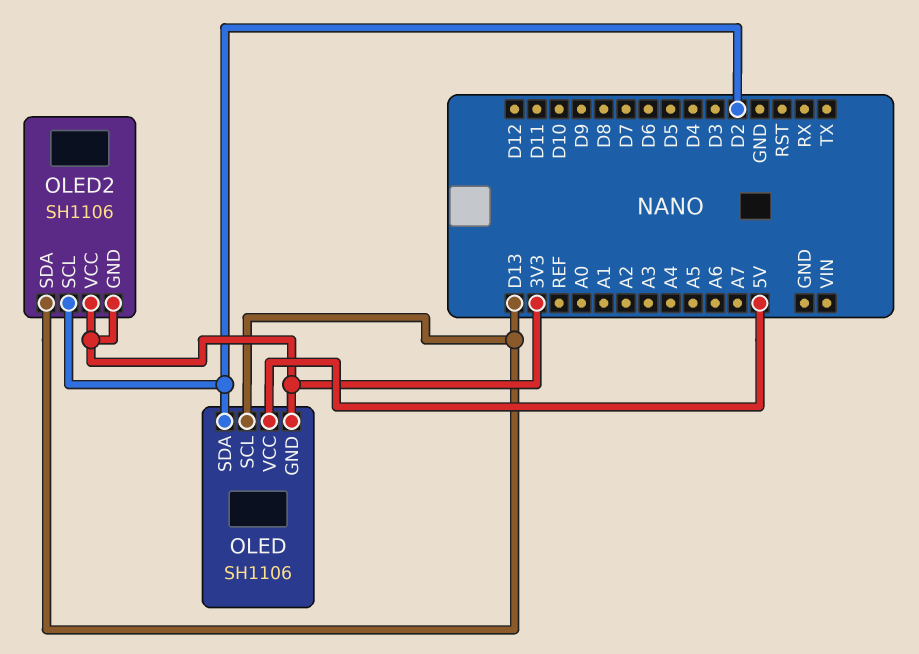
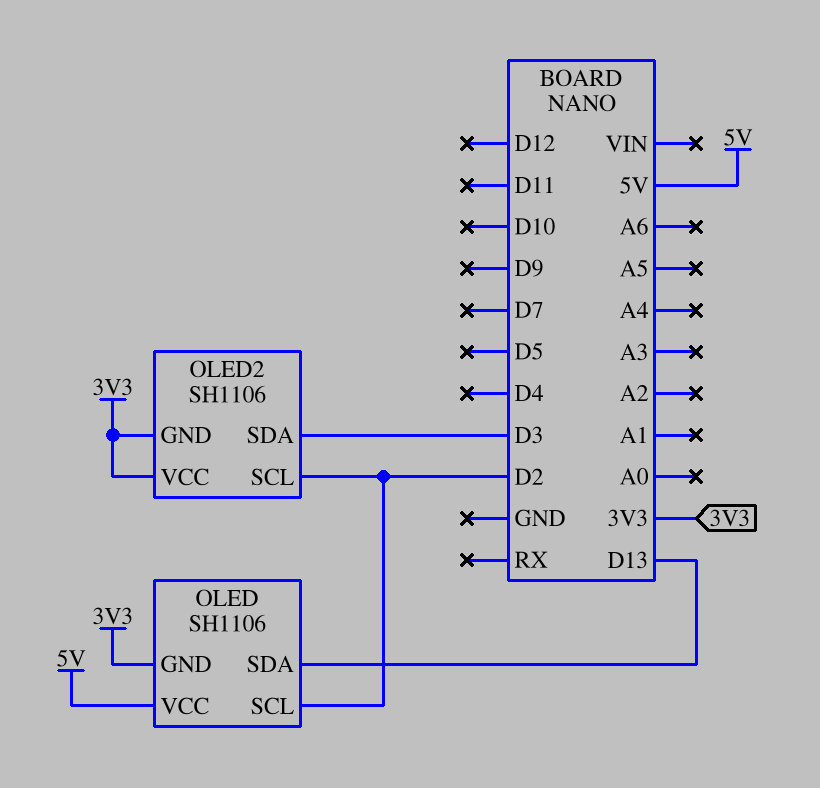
OLED pin SCL: D13 -> D2
OLED pin SDA: D2 -> D13
OLED2 pin SDA: D13 -> D3

